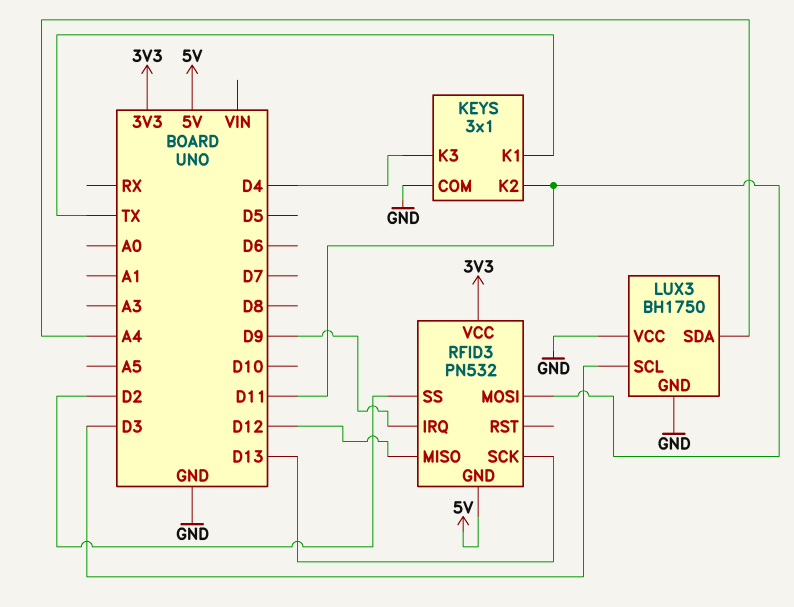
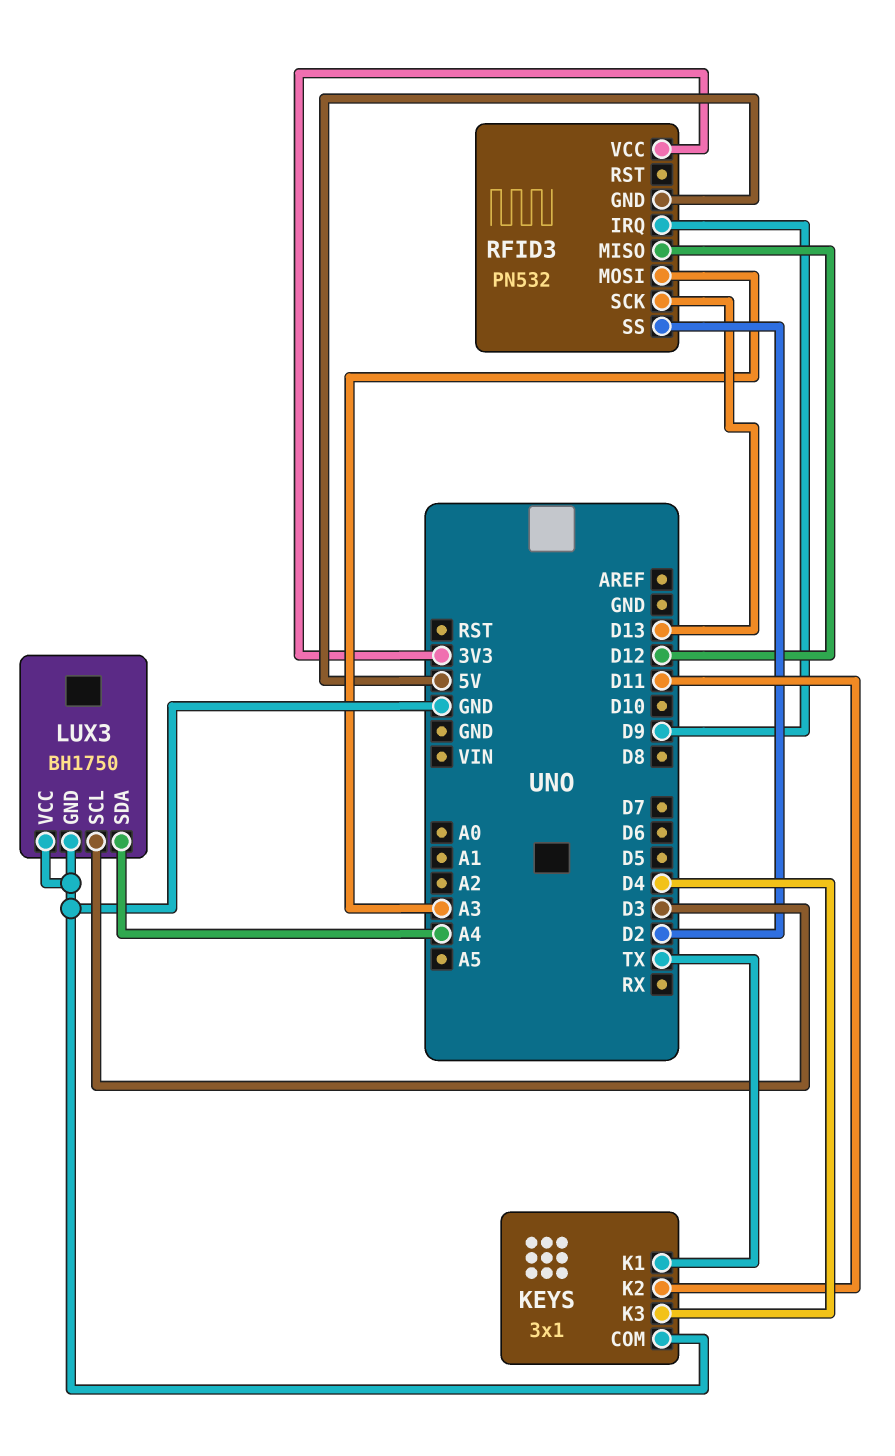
RFID3 pin MOSI: D11 -> A3

